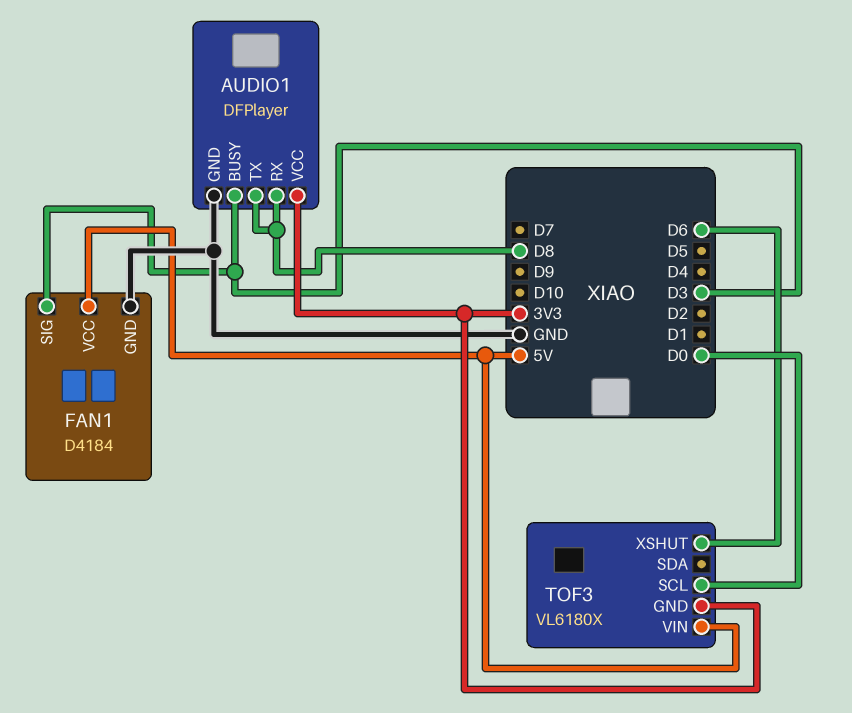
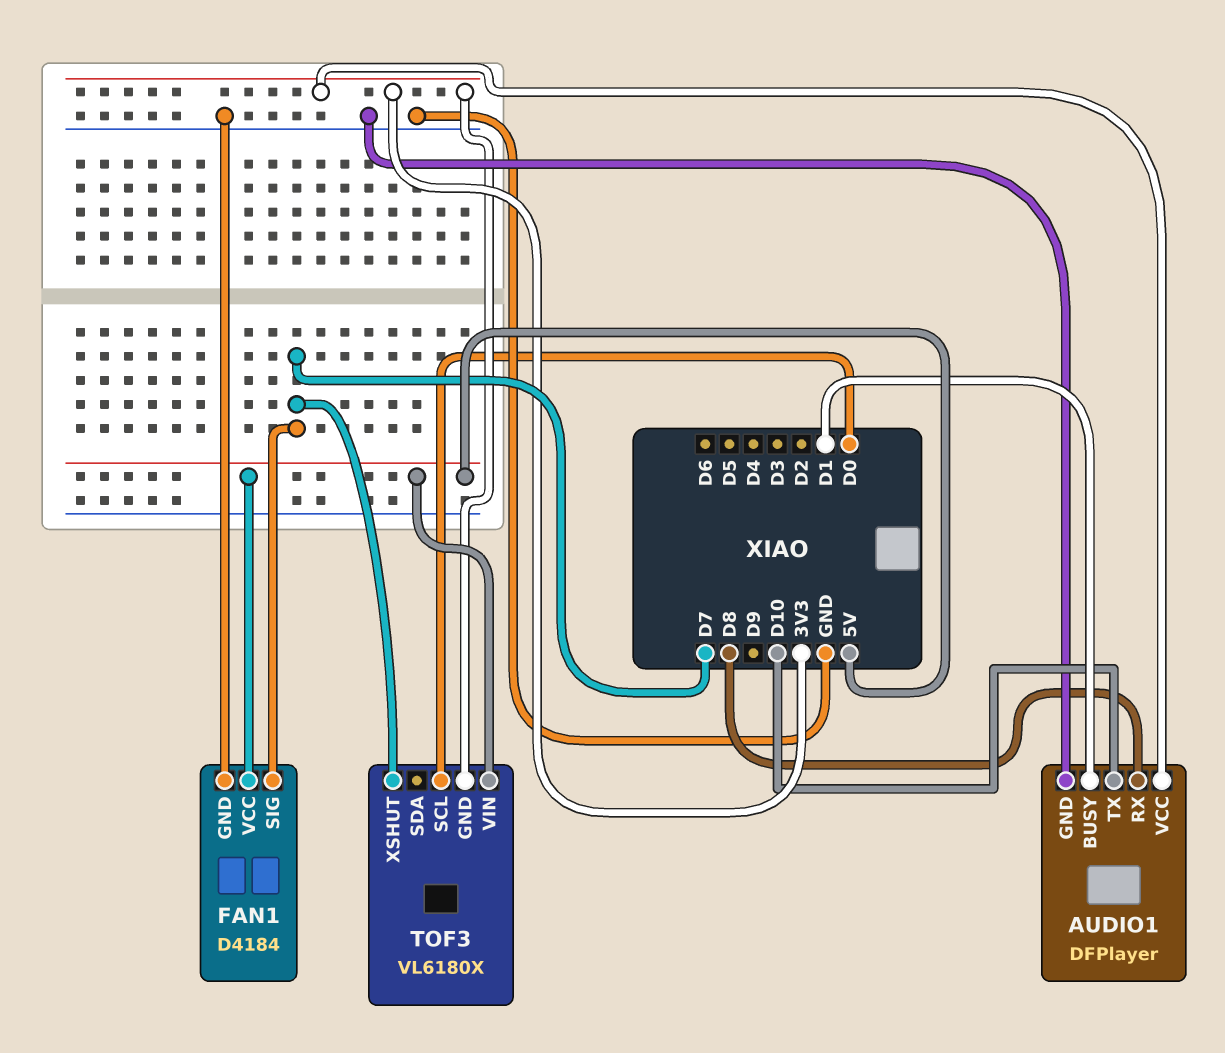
AUDIO1 pin BUSY: D3 -> D1
AUDIO1 pin TX: D8 -> D10
FAN1 pin SIG: D3 -> D7
TOF3 pin XSHUT: D6 -> D7

